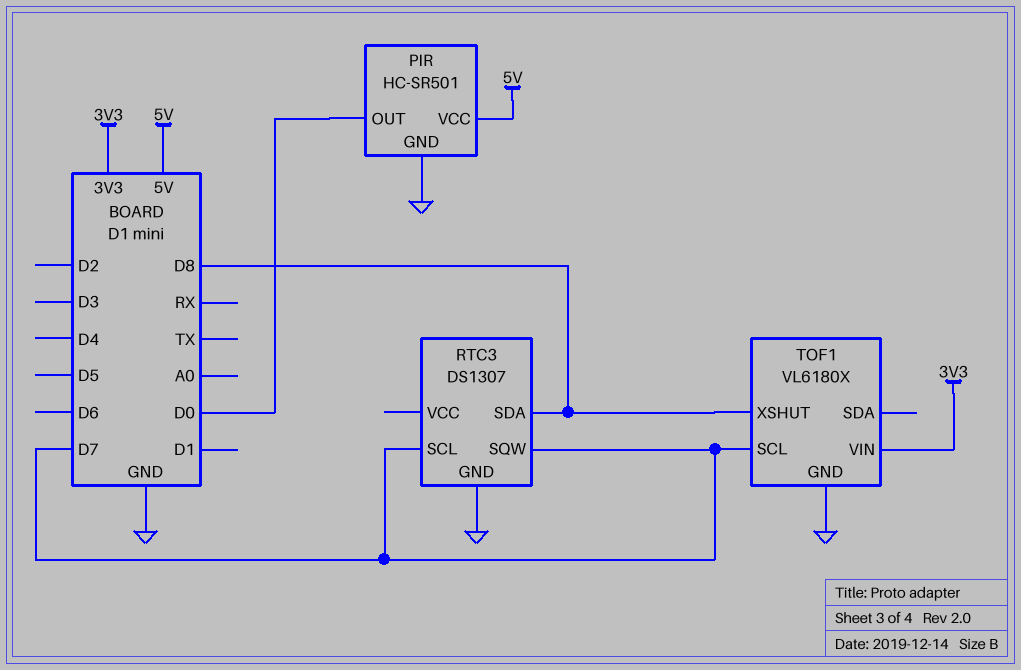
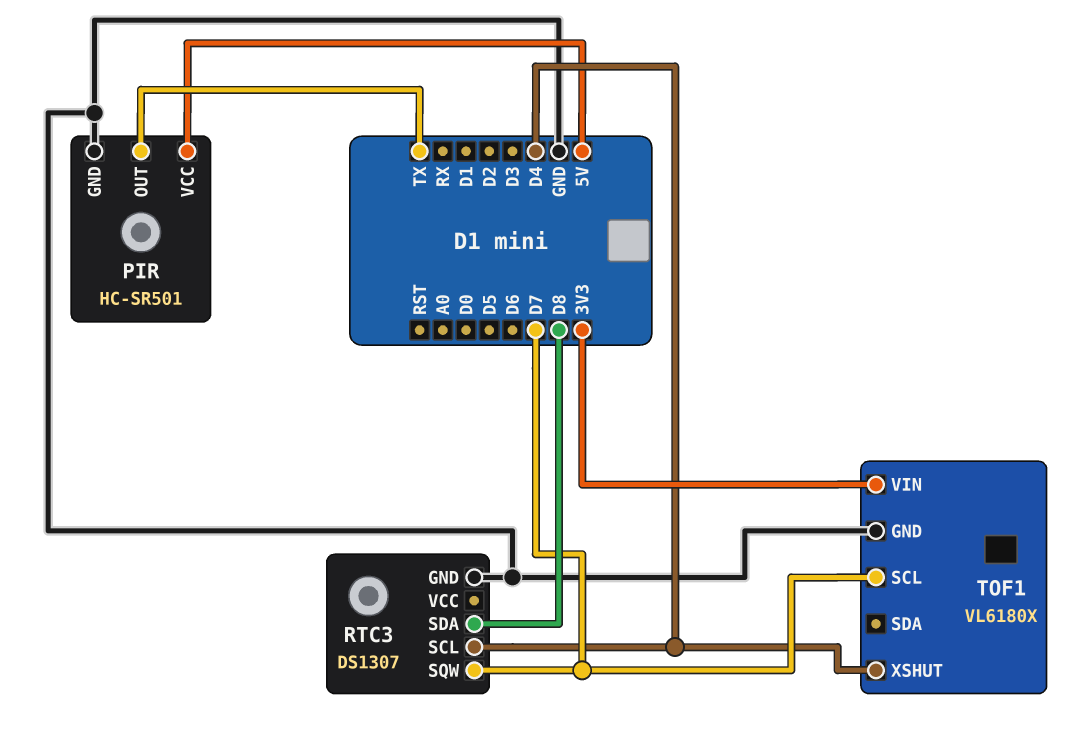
PIR pin OUT: D0 -> TX
RTC3 pin SCL: D7 -> D4
TOF1 pin XSHUT: D8 -> D4

